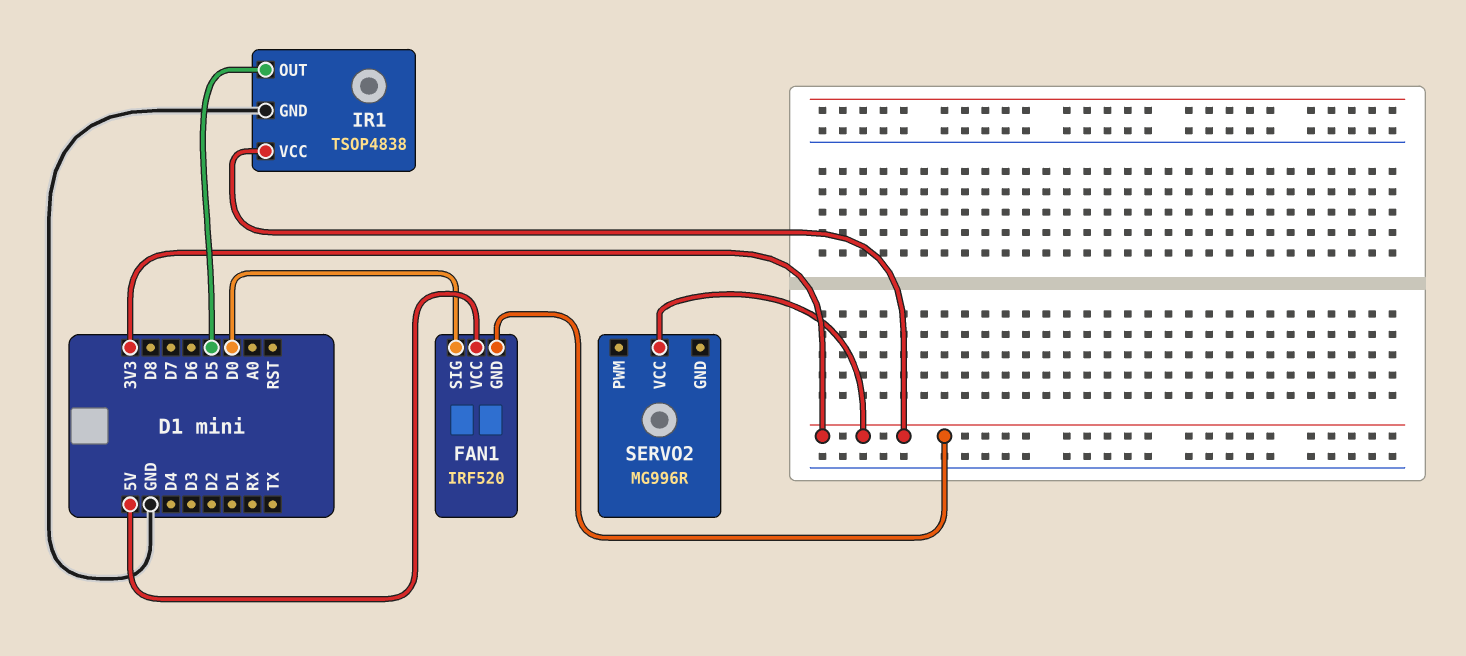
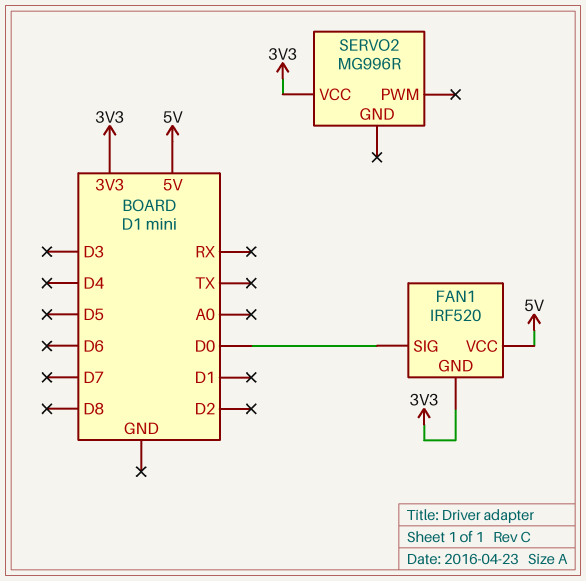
IR1: TSOP4838 -> none
IR1 pin GND: GND -> none
IR1 pin OUT: D5 -> none
IR1 pin VCC: 3V3 -> none

